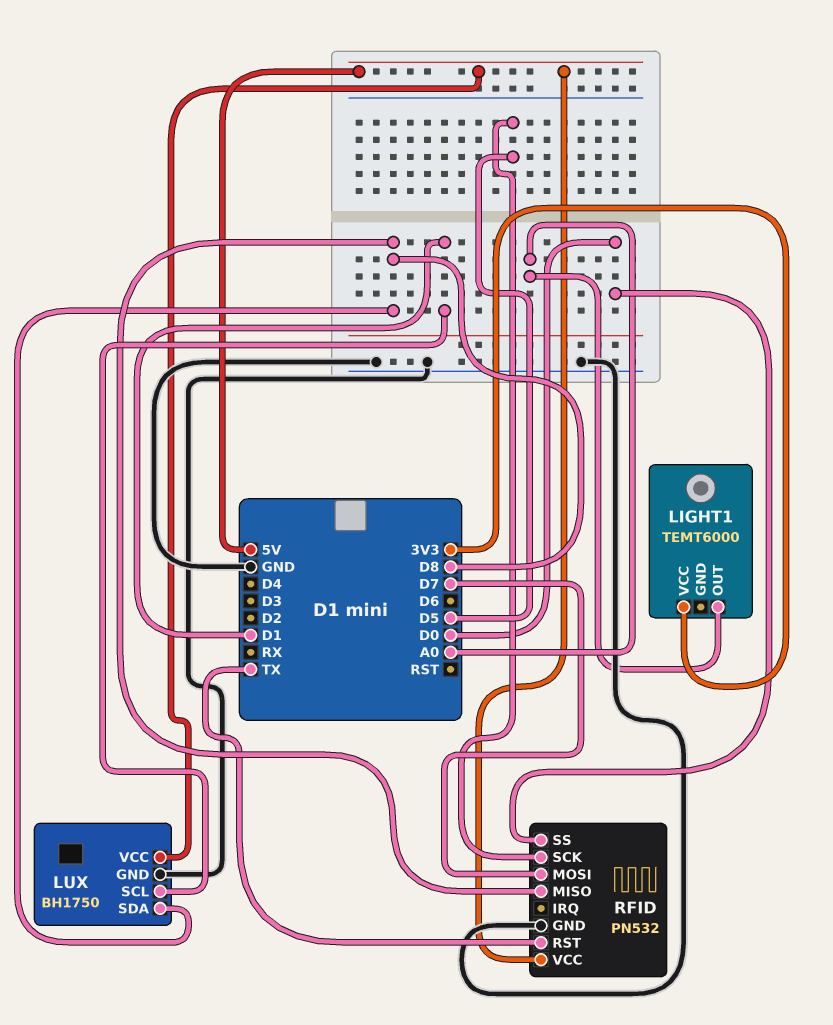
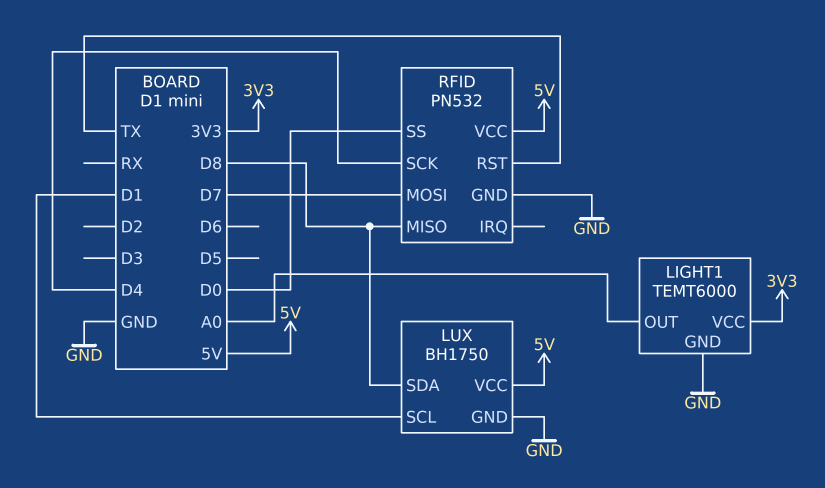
LIGHT1 pin GND: none -> GND
RFID pin SCK: D5 -> D4

